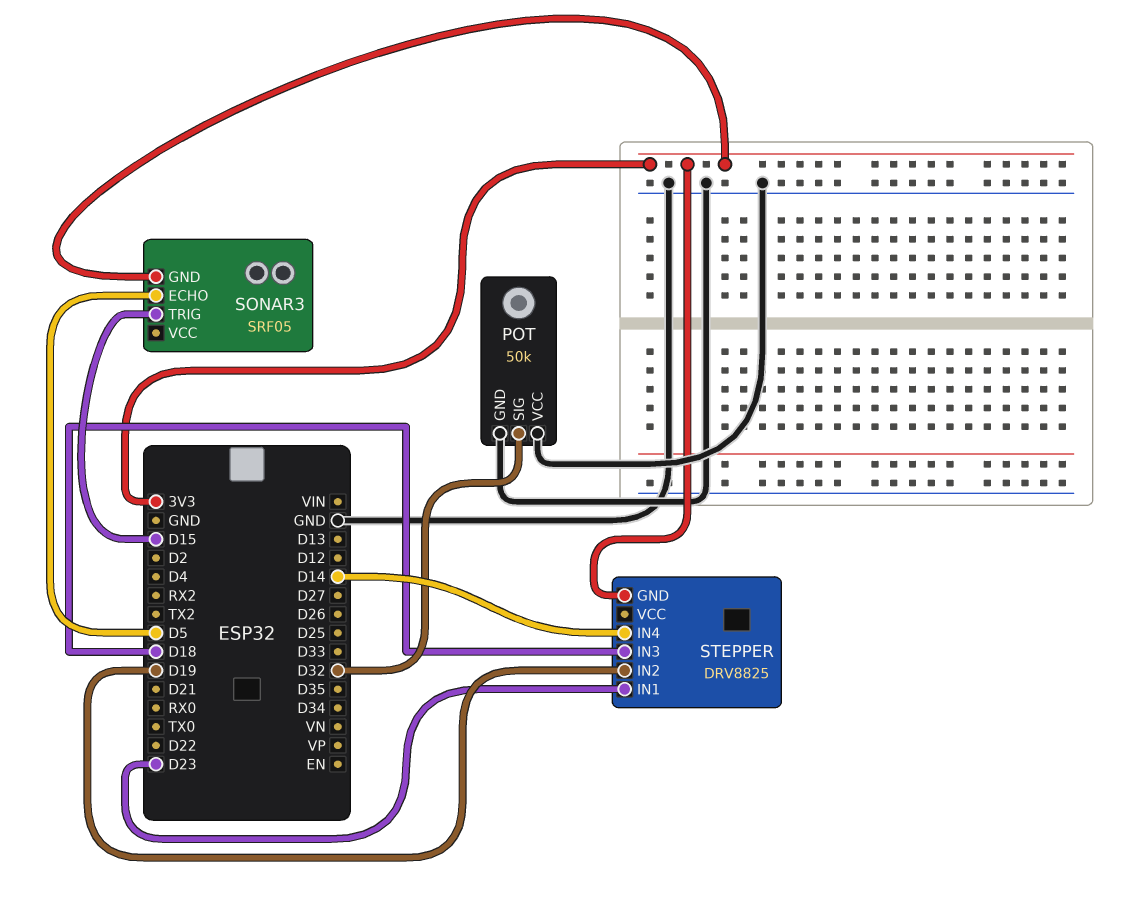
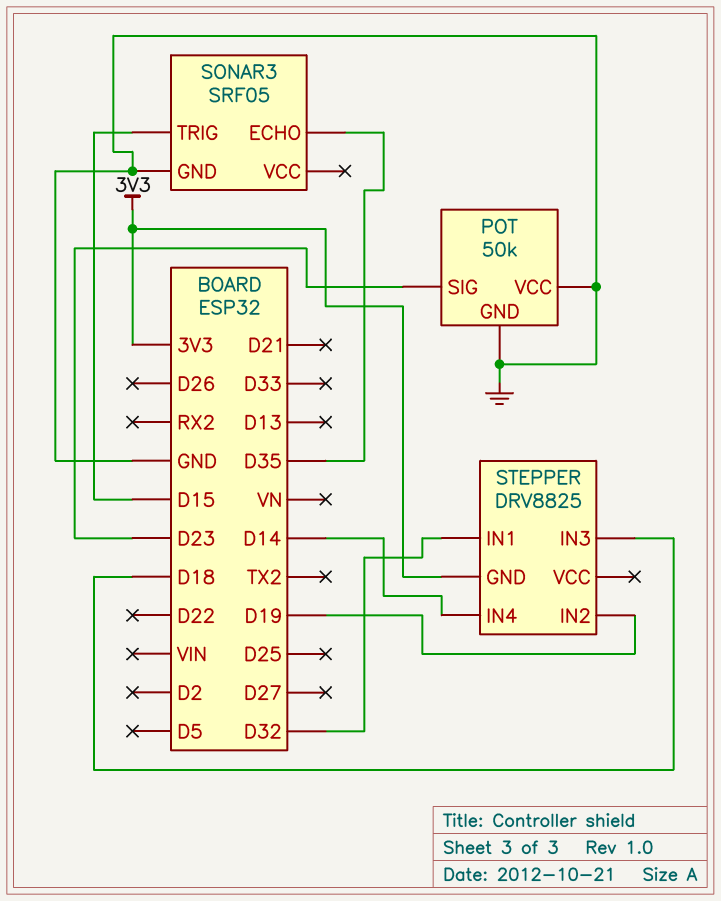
POT pin SIG: D32 -> D23
SONAR3 pin ECHO: D5 -> D35
SONAR3 pin GND: 3V3 -> GND
STEPPER pin IN1: D23 -> D32

